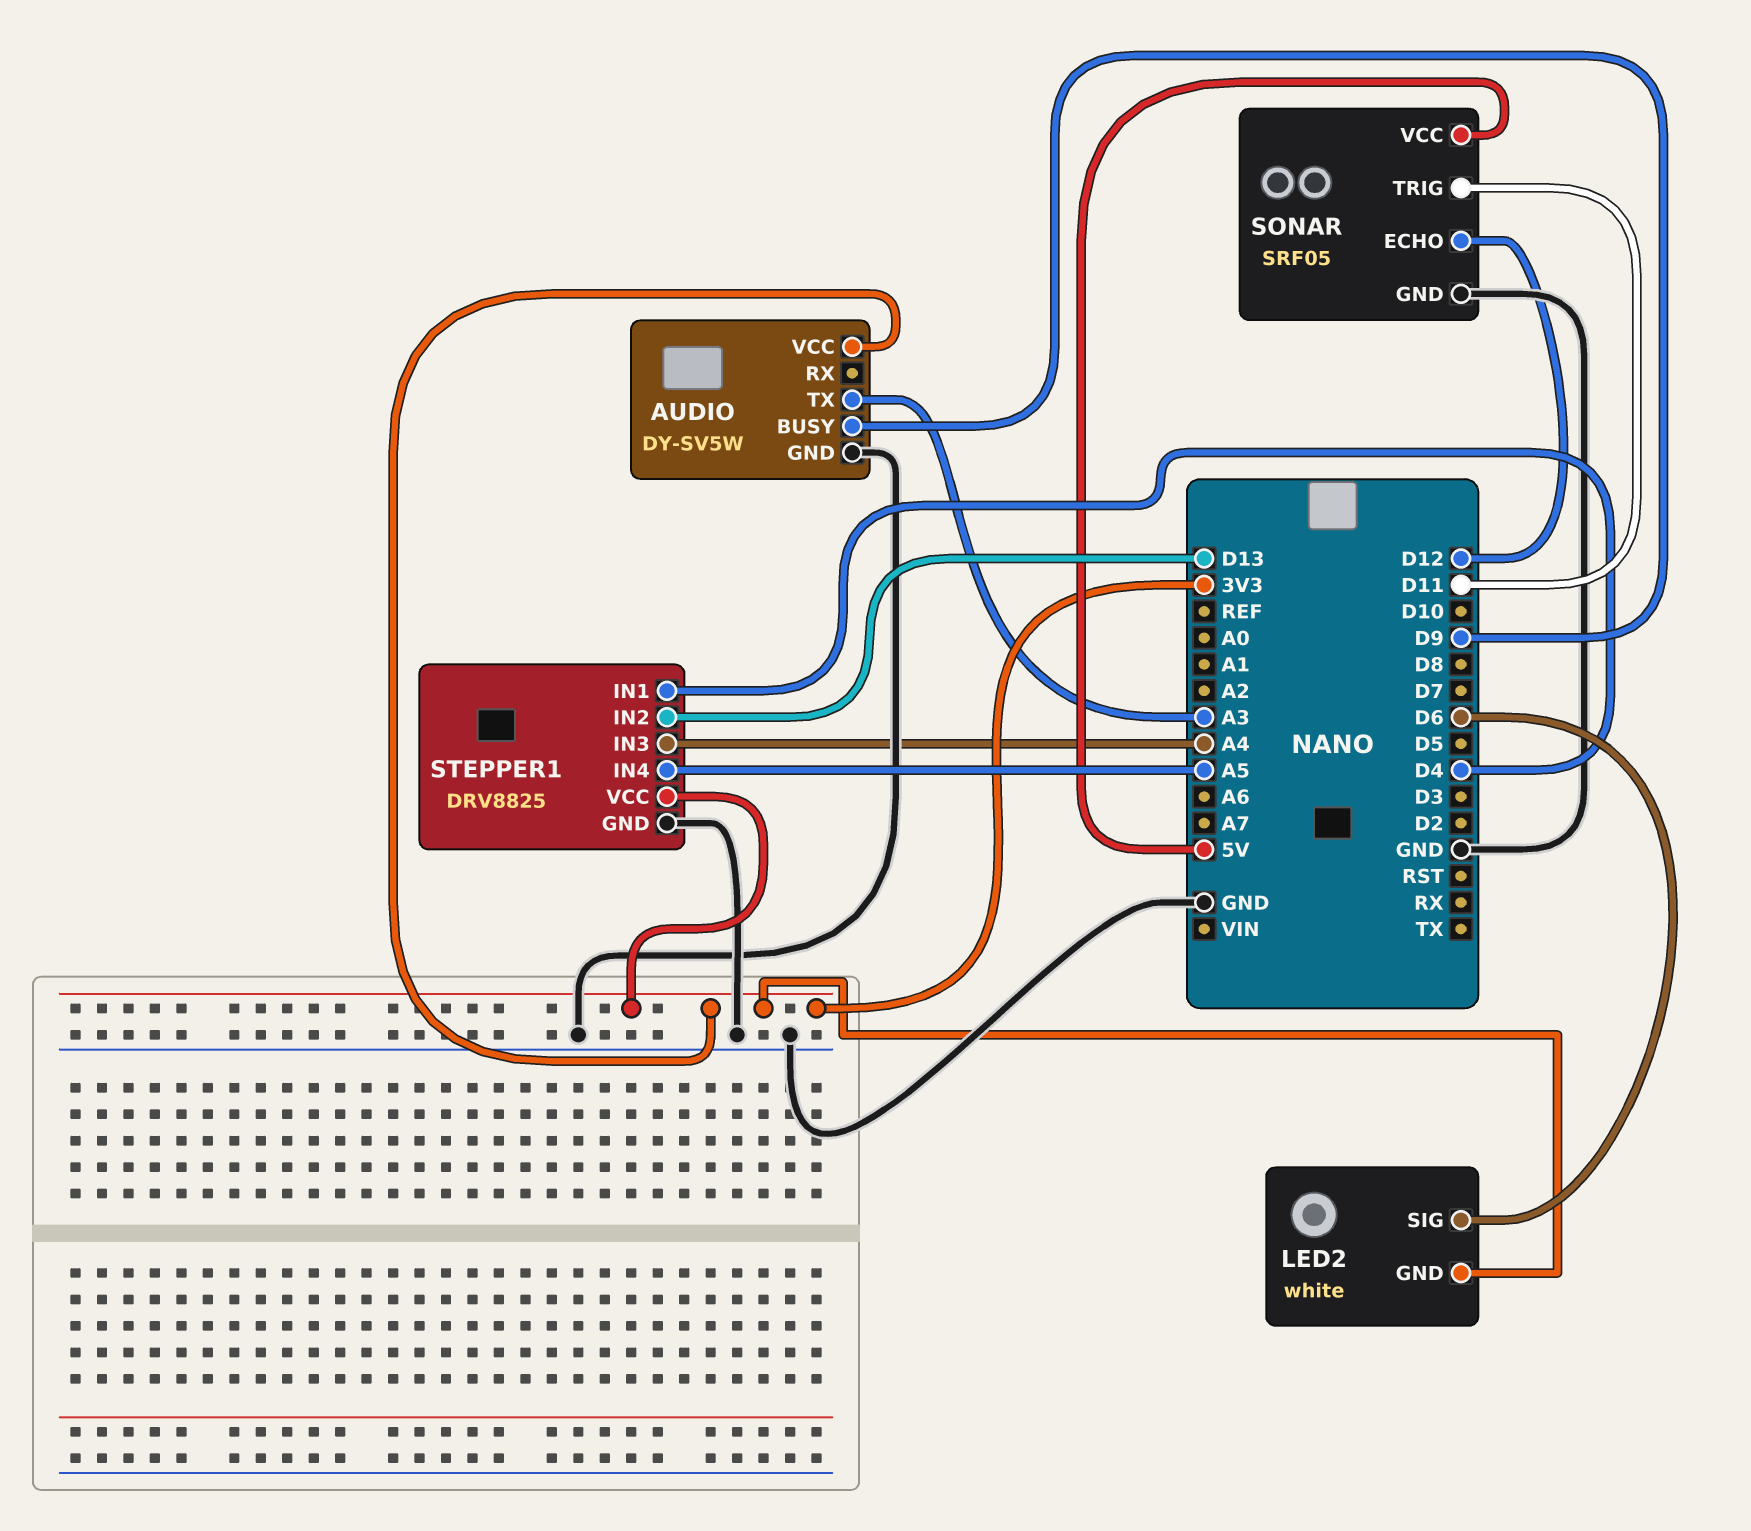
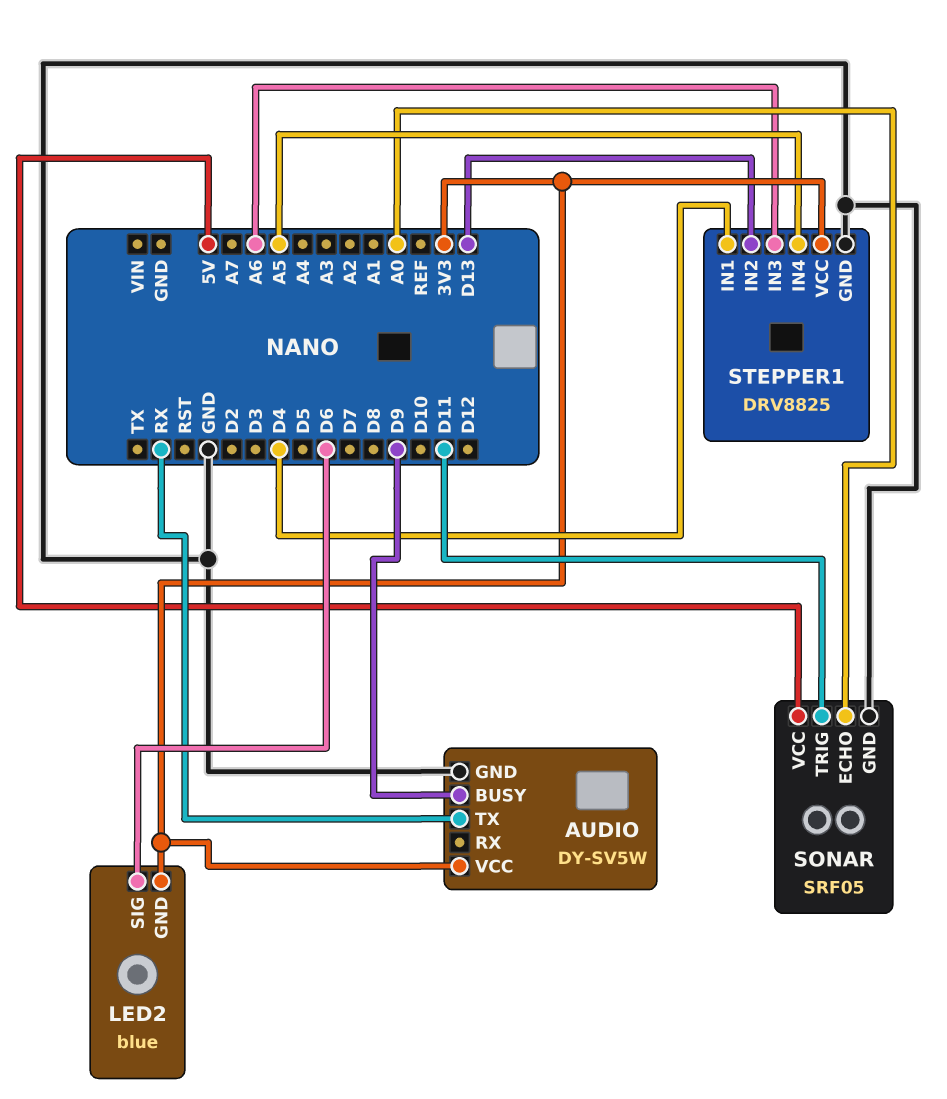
AUDIO pin TX: A3 -> RX
LED2: white -> blue
SONAR pin ECHO: D12 -> A0
STEPPER1 pin IN3: A4 -> A6

